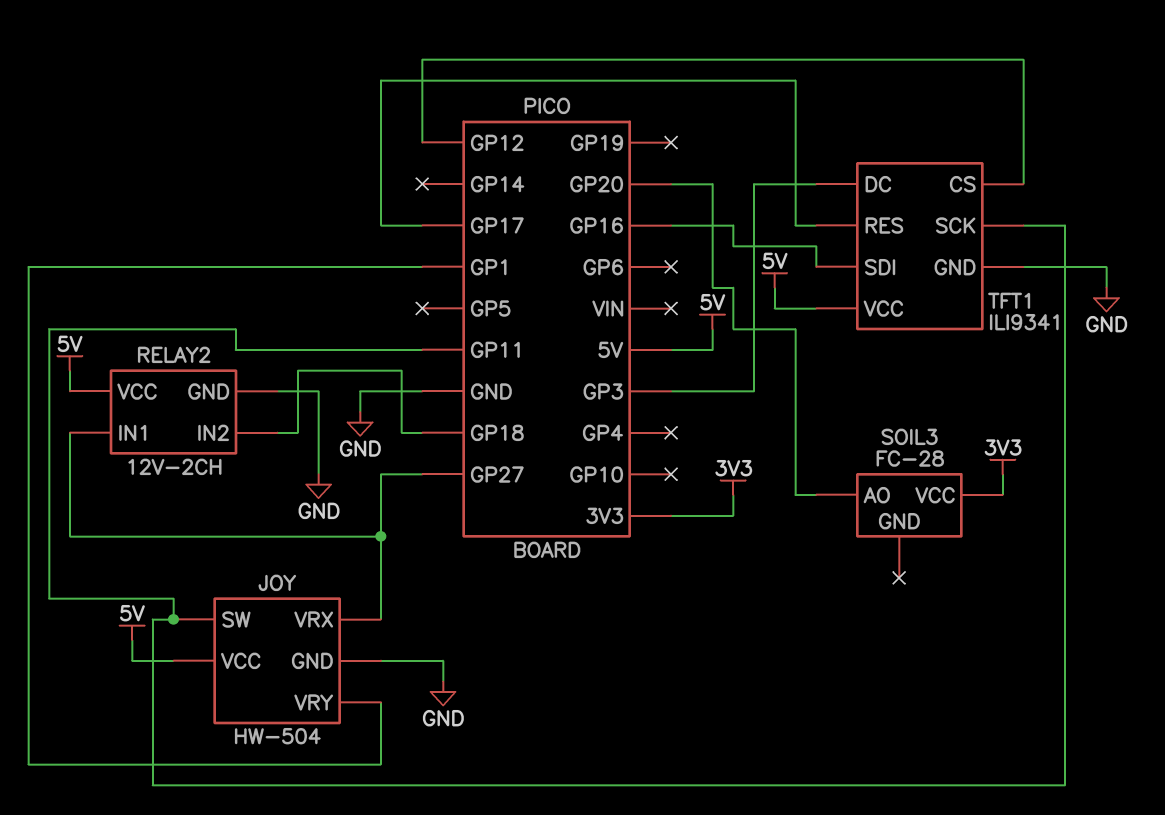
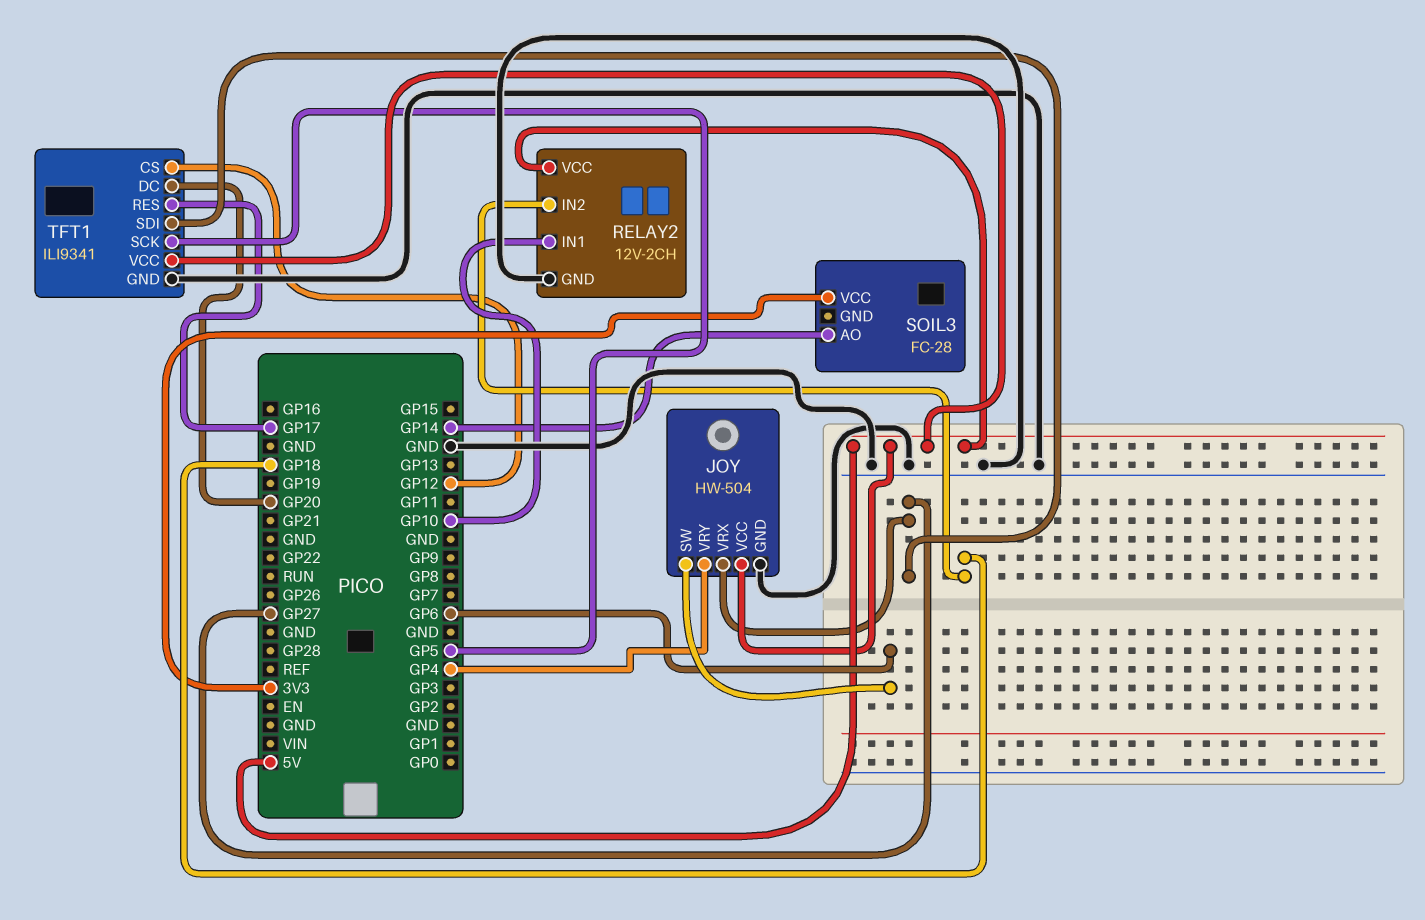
JOY pin SW: GP11 -> GP6
JOY pin VRY: GP1 -> GP4
RELAY2 pin IN1: GP27 -> GP10
SOIL3 pin AO: GP20 -> GP14
TFT1 pin DC: GP3 -> GP20
TFT1 pin SCK: GP11 -> GP5
TFT1 pin SDI: GP16 -> GP27

